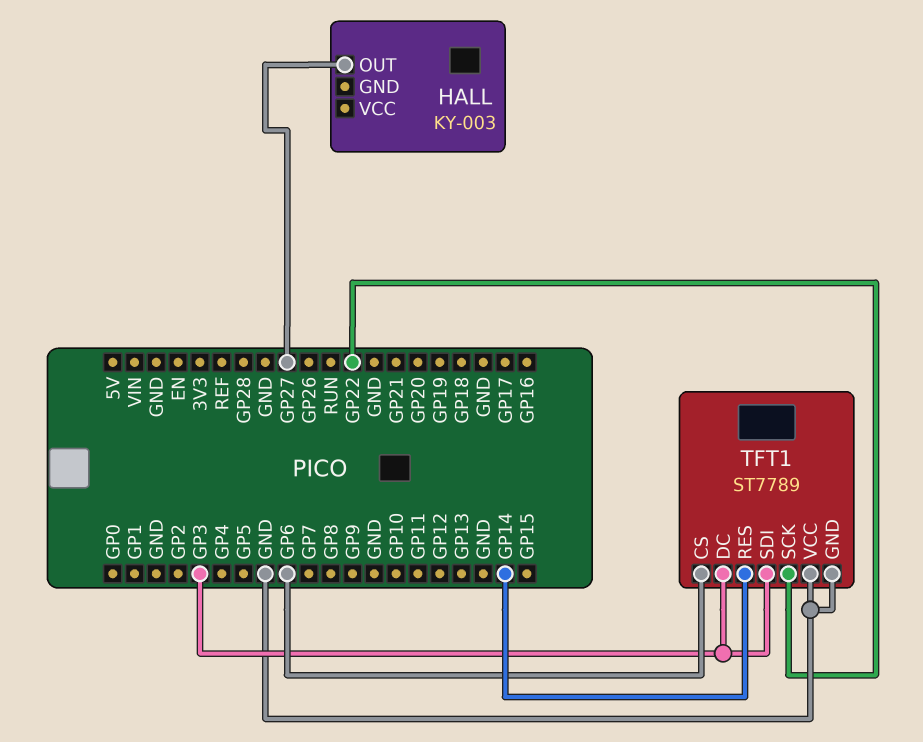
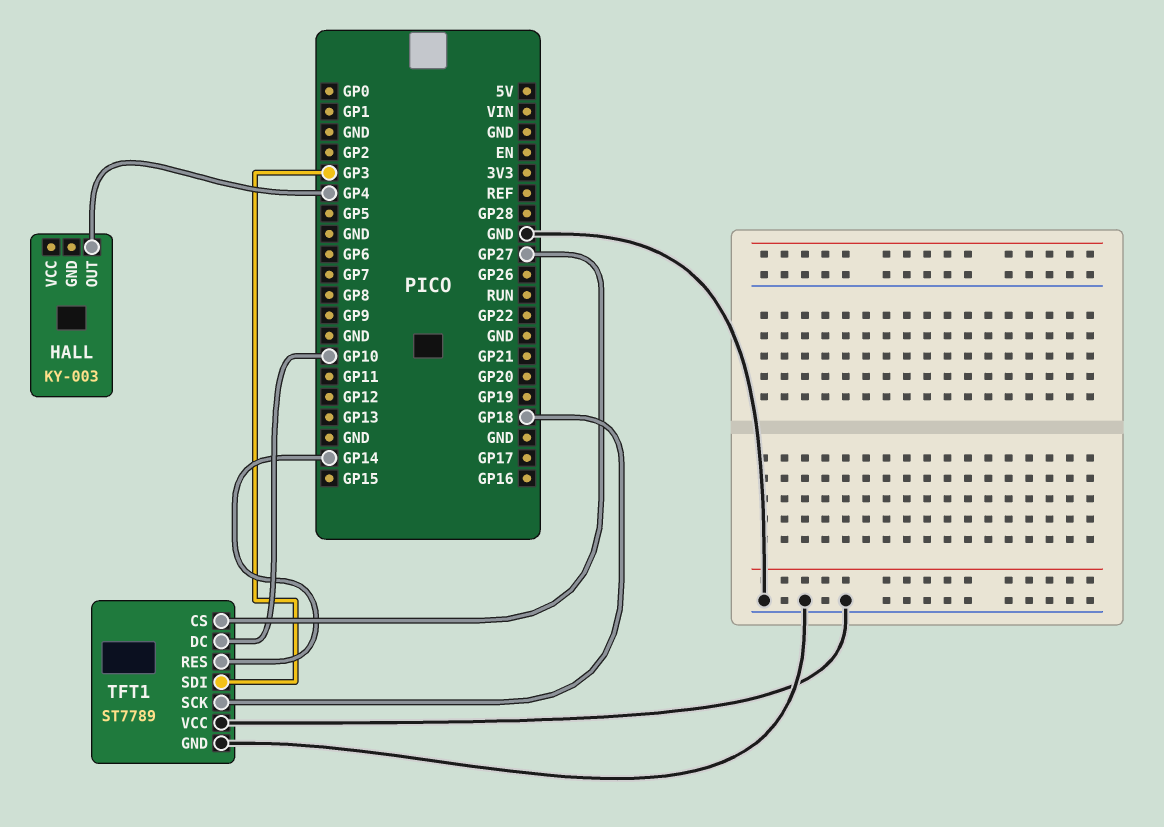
HALL pin OUT: GP27 -> GP4
TFT1 pin CS: GP6 -> GP27
TFT1 pin DC: GP3 -> GP10
TFT1 pin SCK: GP22 -> GP18

